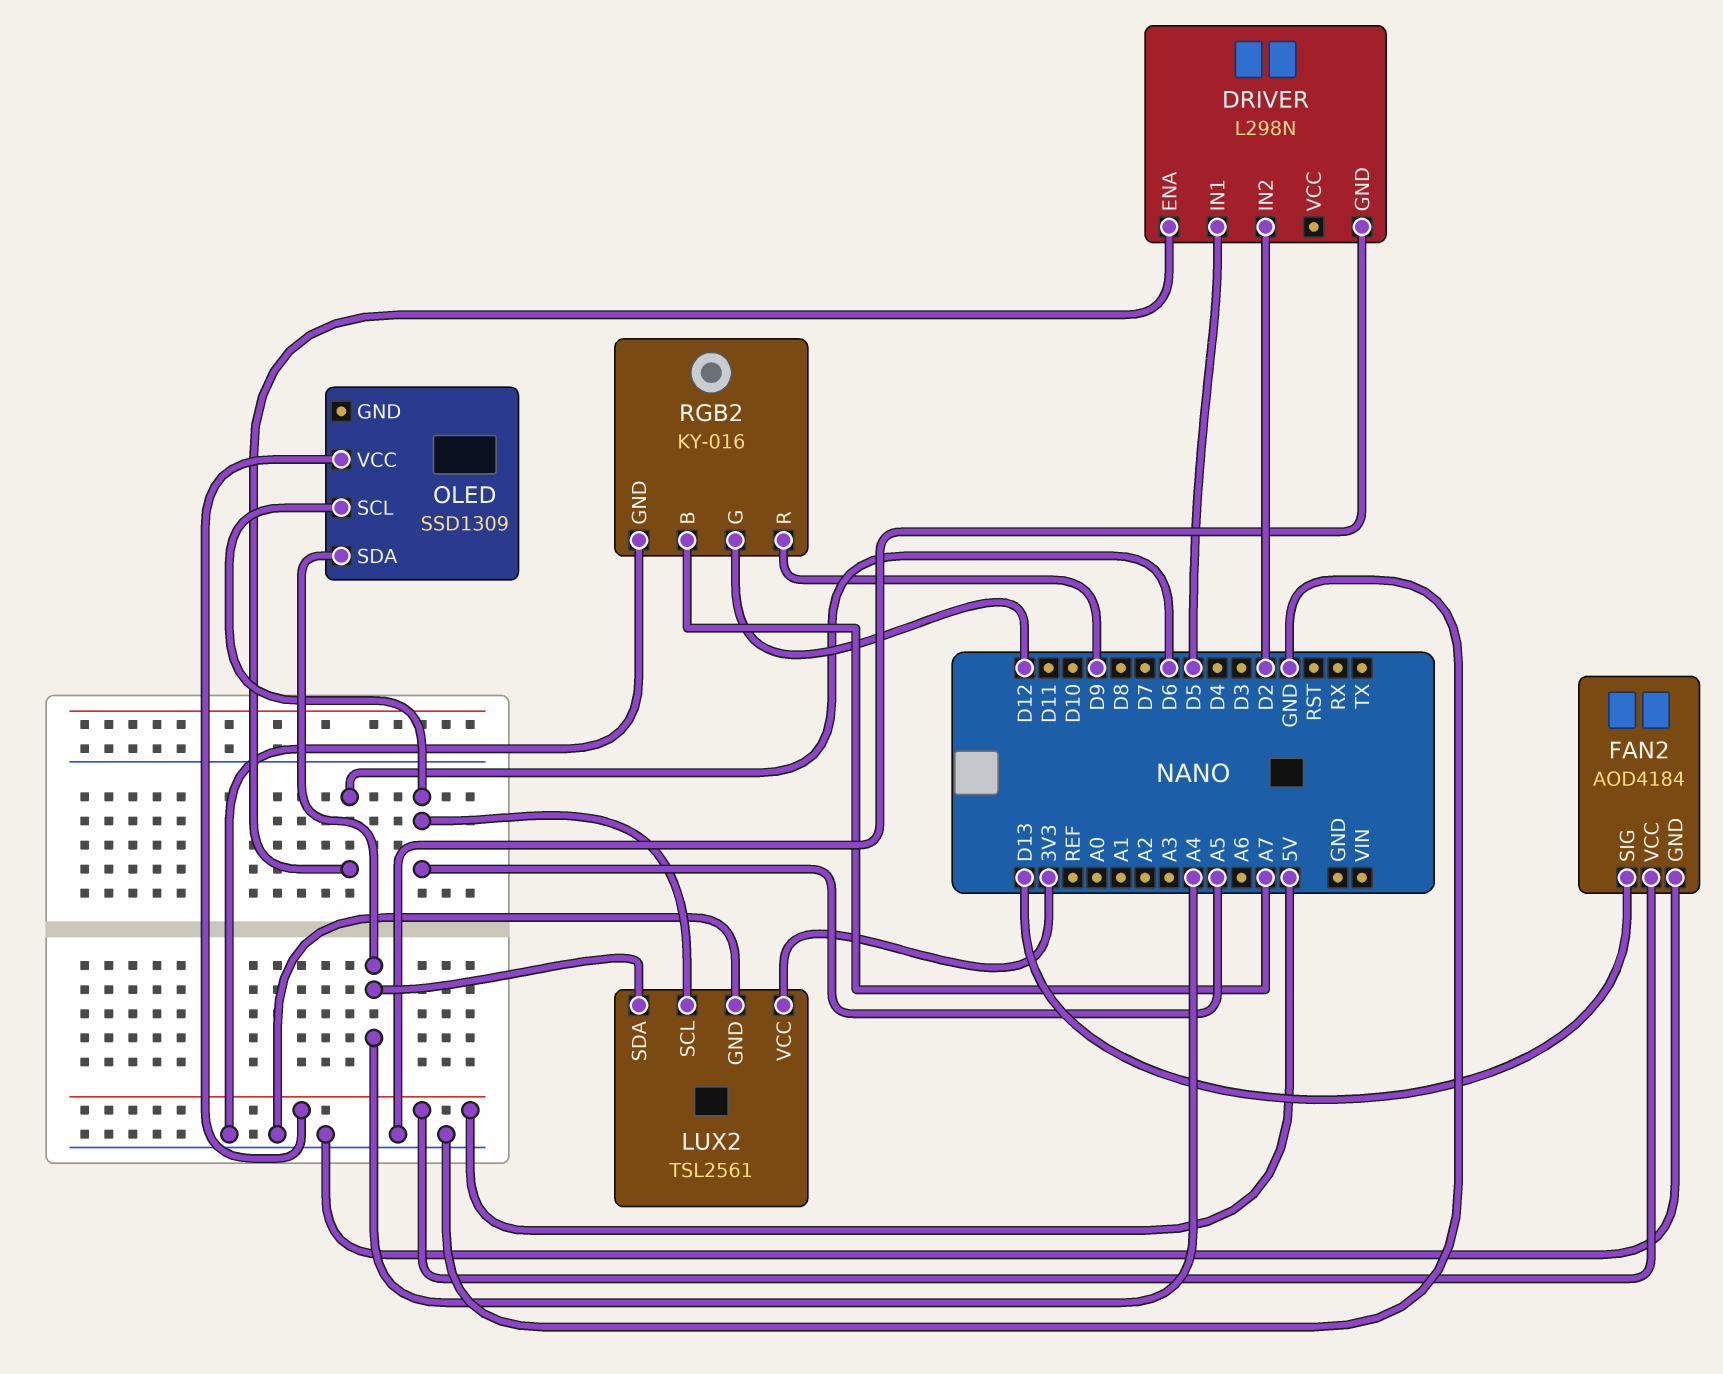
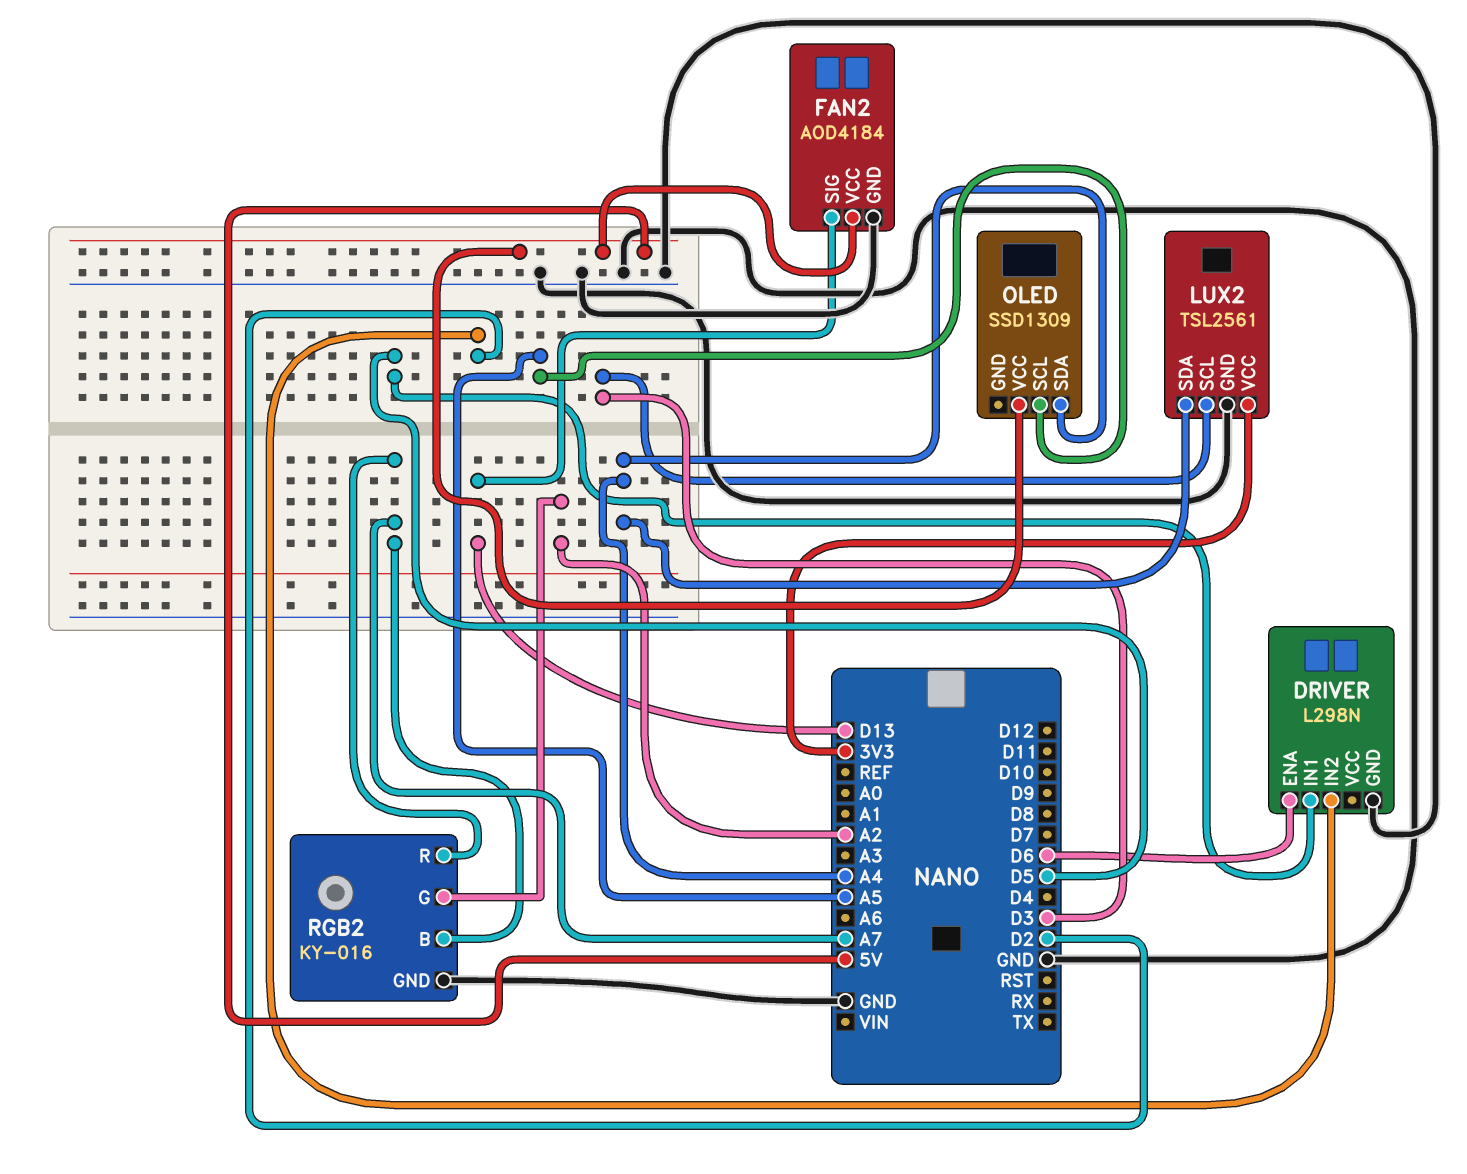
LUX2 pin SCL: A5 -> D3
RGB2 pin G: D12 -> A2
RGB2 pin R: D9 -> A7

